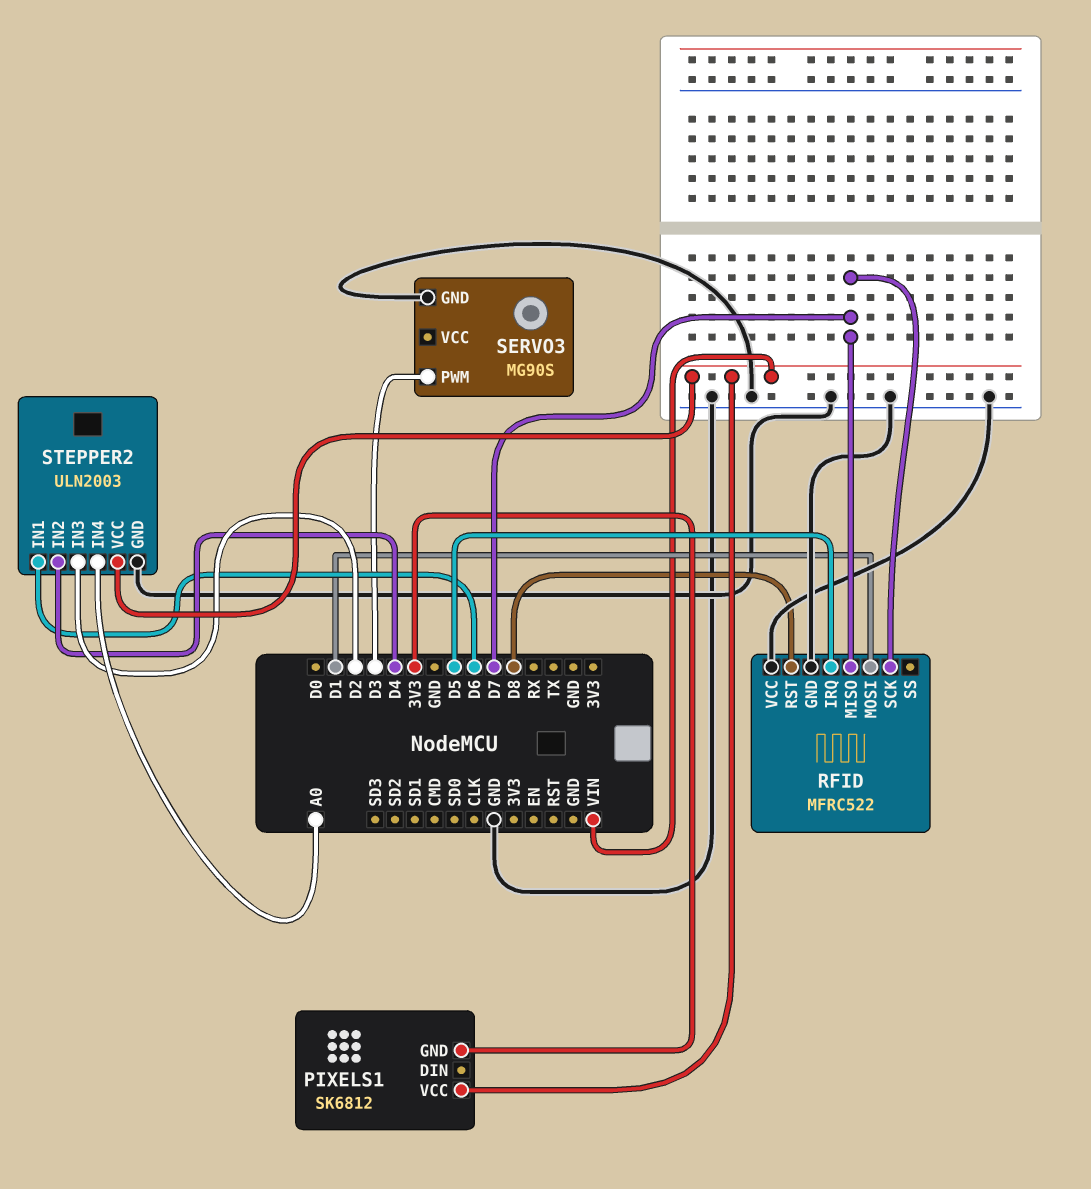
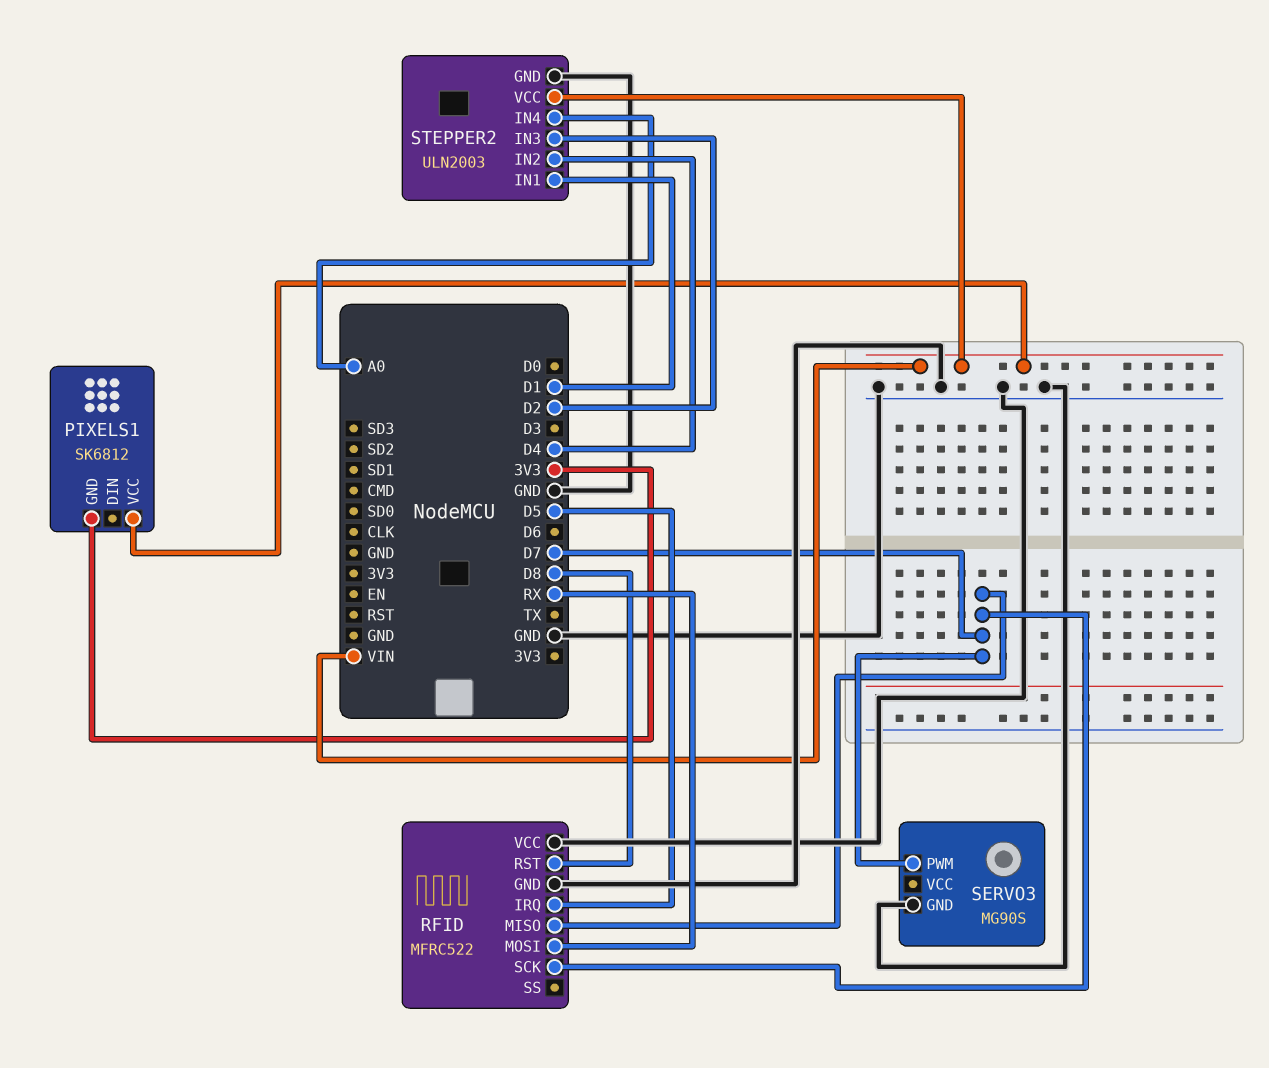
RFID pin MOSI: D1 -> RX
SERVO3 pin PWM: D3 -> D7
STEPPER2 pin IN1: D6 -> D1

